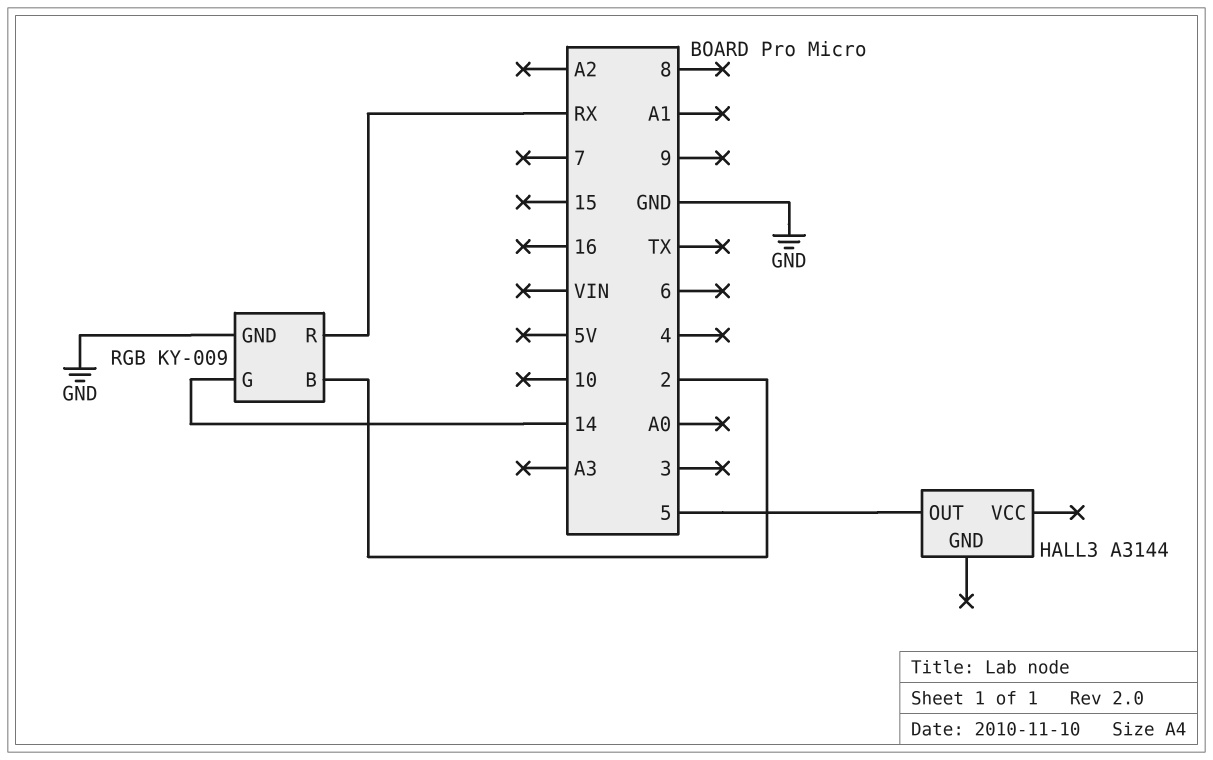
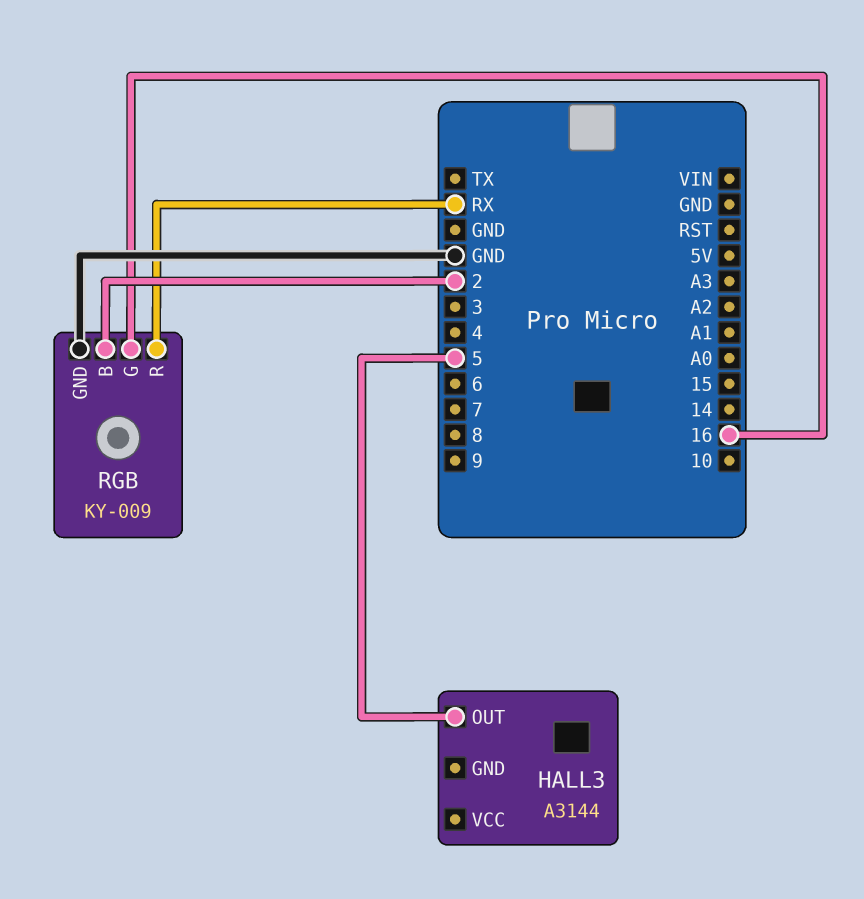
RGB pin G: 14 -> 16

